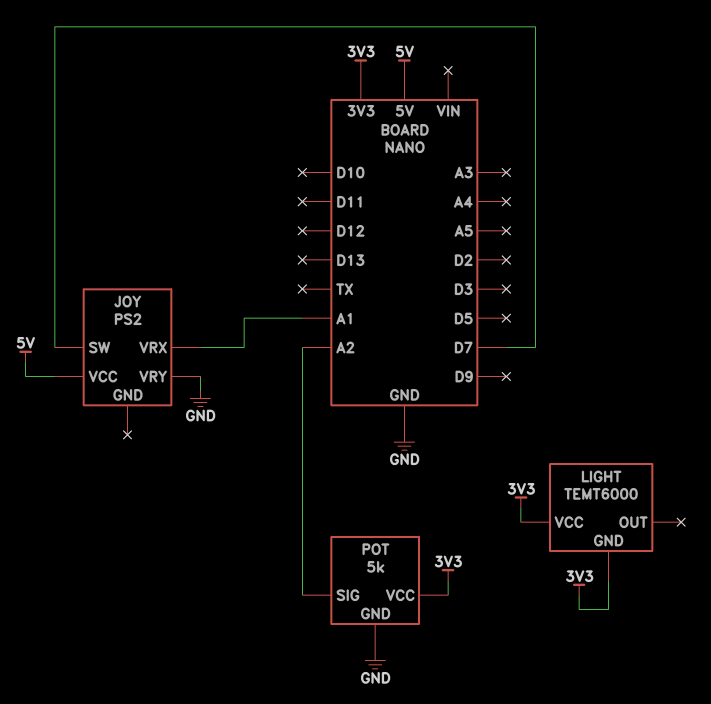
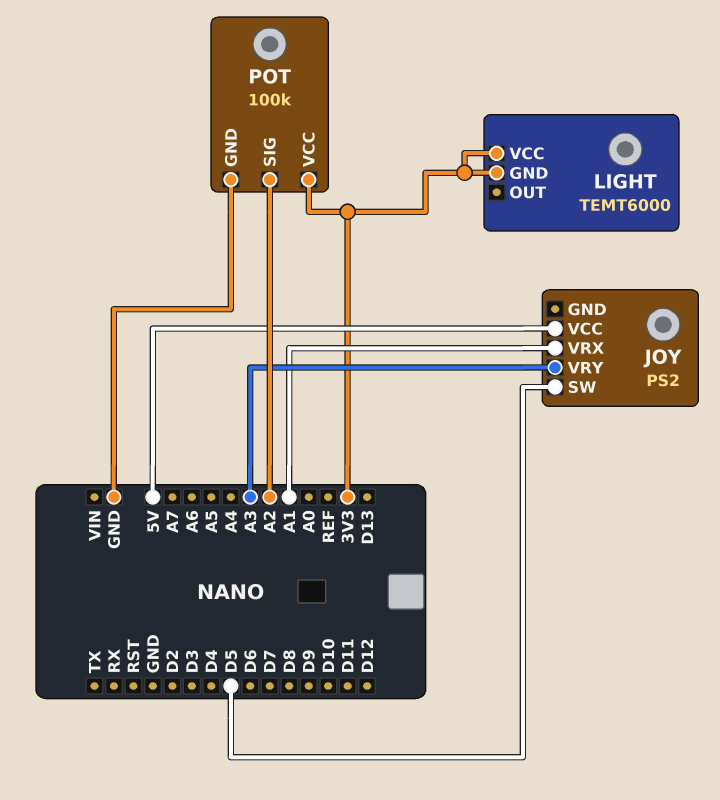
JOY pin SW: D7 -> D5
JOY pin VRY: GND -> A3
POT: 5k -> 100k

